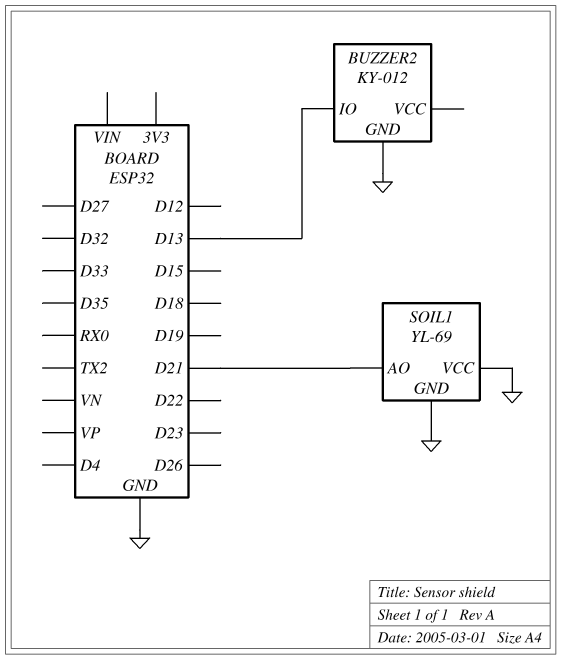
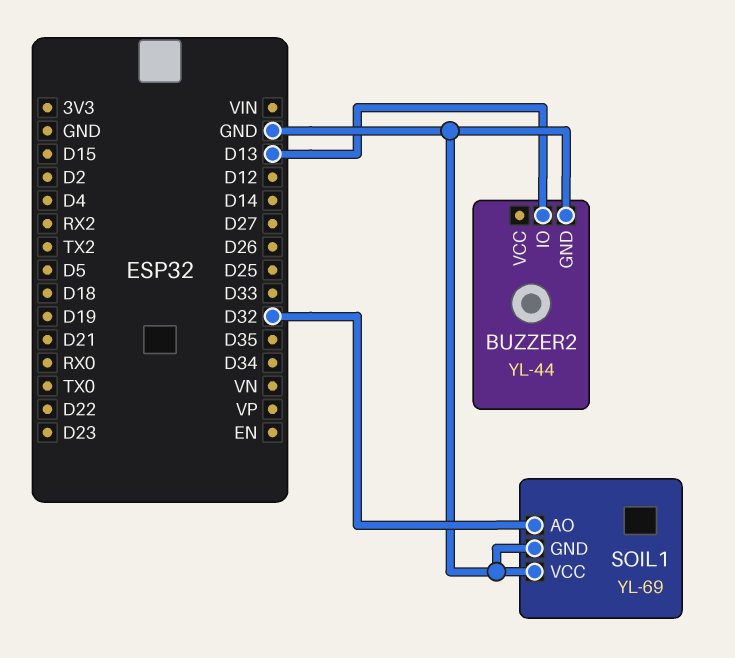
BUZZER2: KY-012 -> YL-44
SOIL1 pin AO: D21 -> D32

